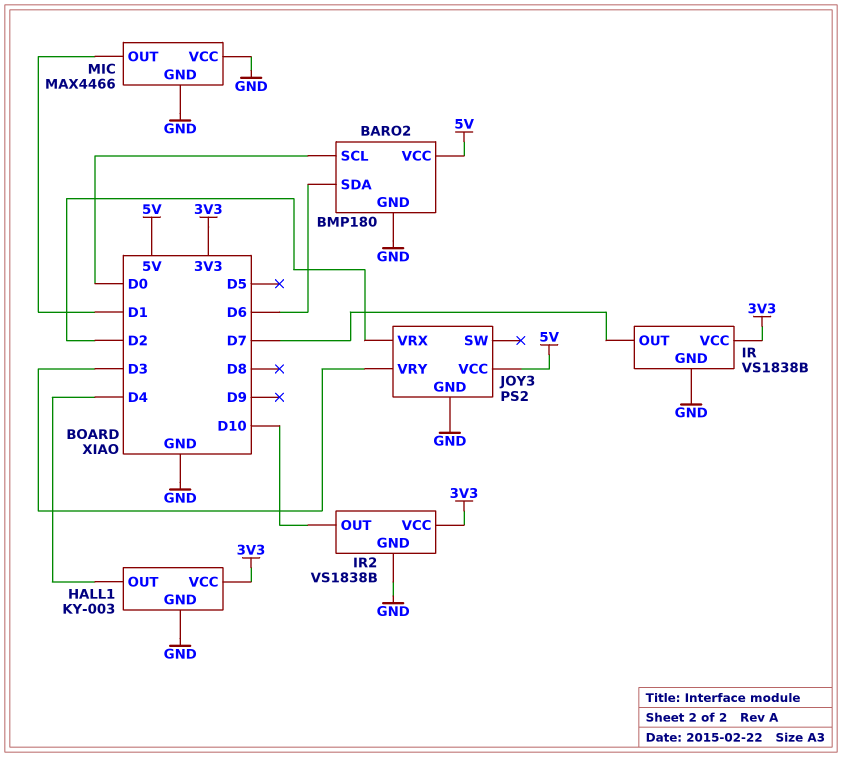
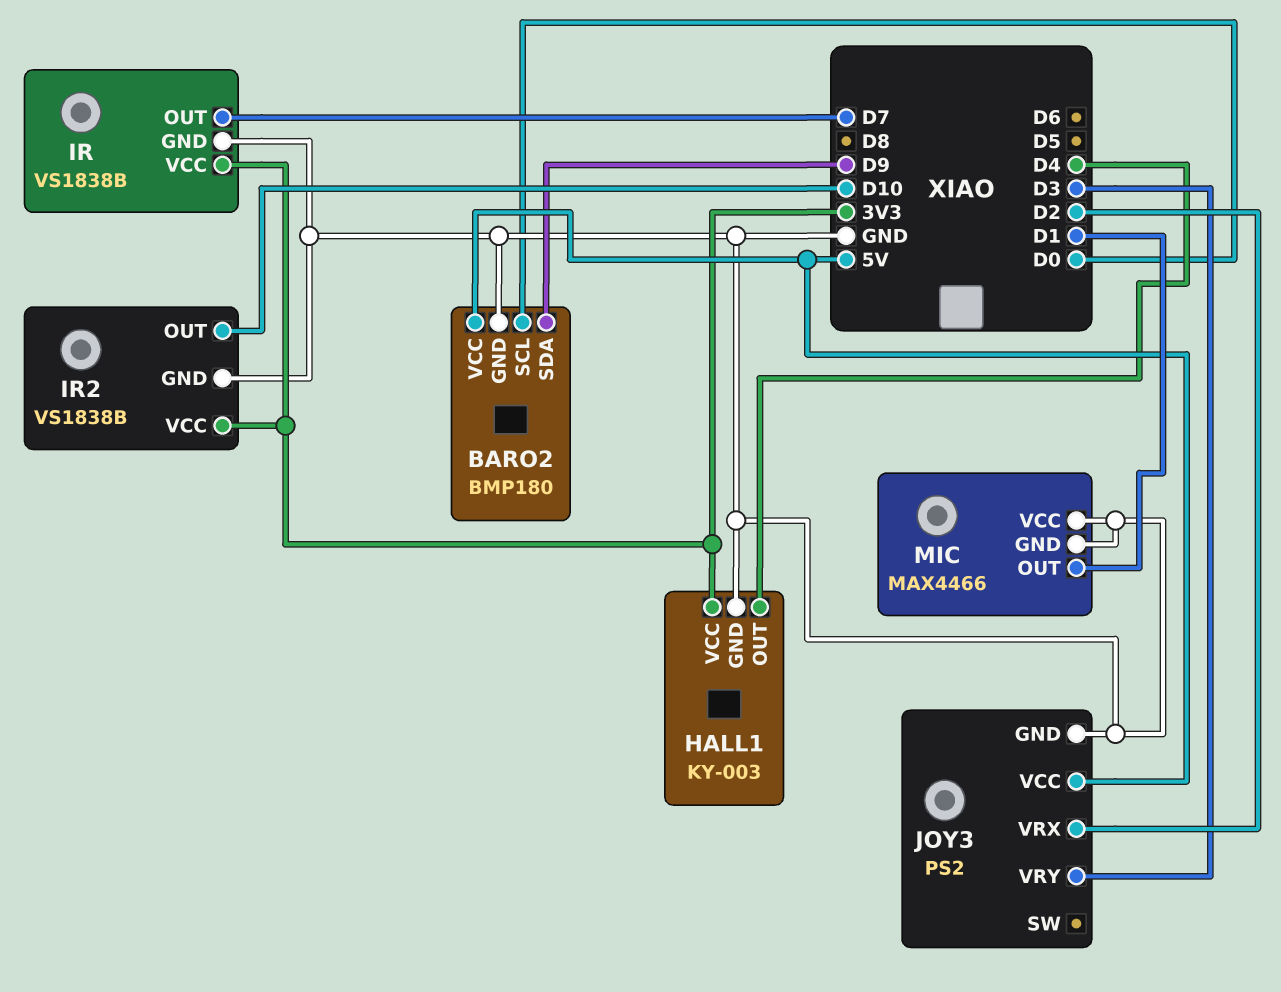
BARO2 pin SDA: D6 -> D9

